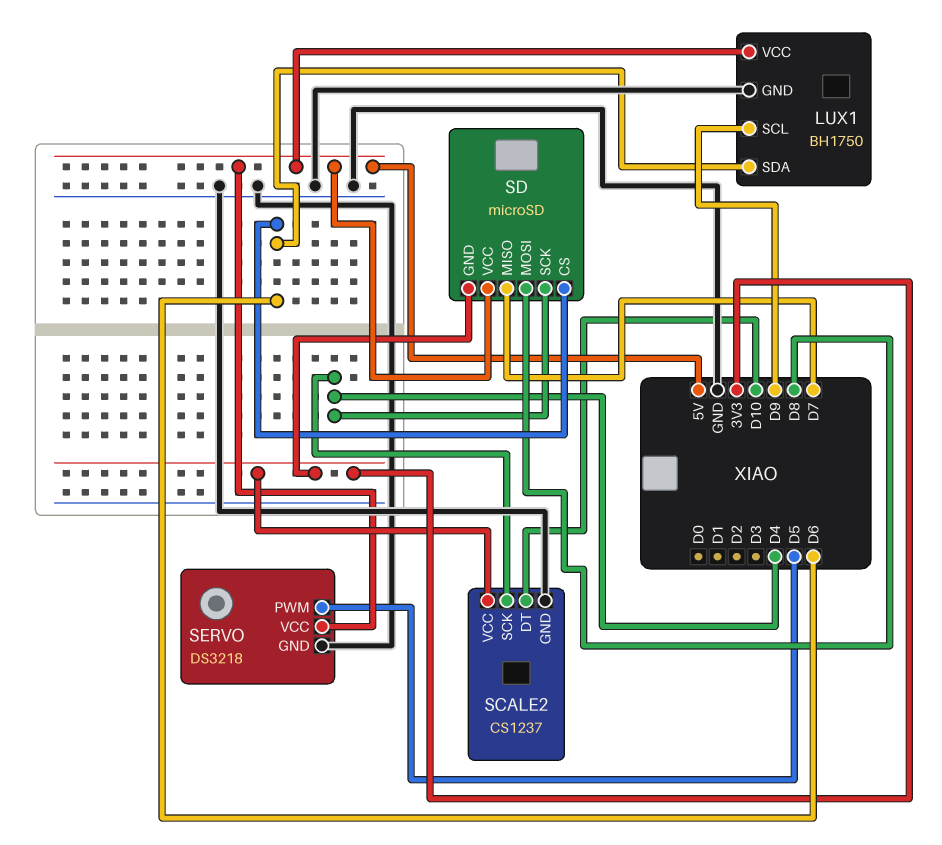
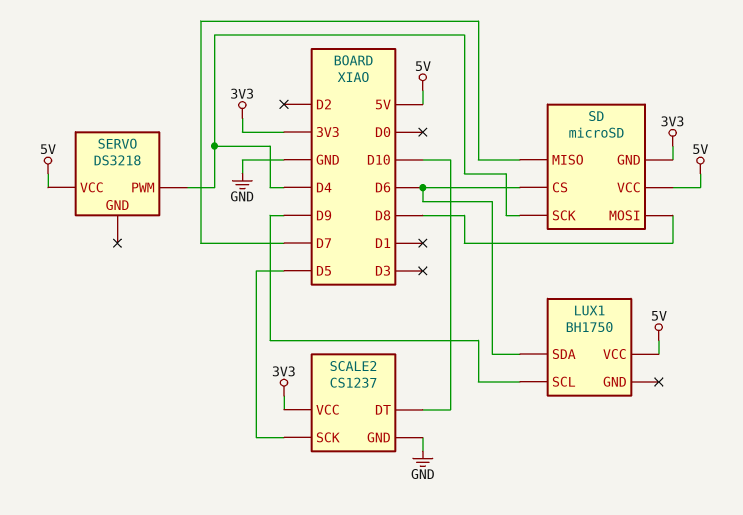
LUX1 pin GND: GND -> none
SCALE2 pin SCK: D4 -> D5
SERVO pin GND: GND -> none
SERVO pin PWM: D5 -> D4

